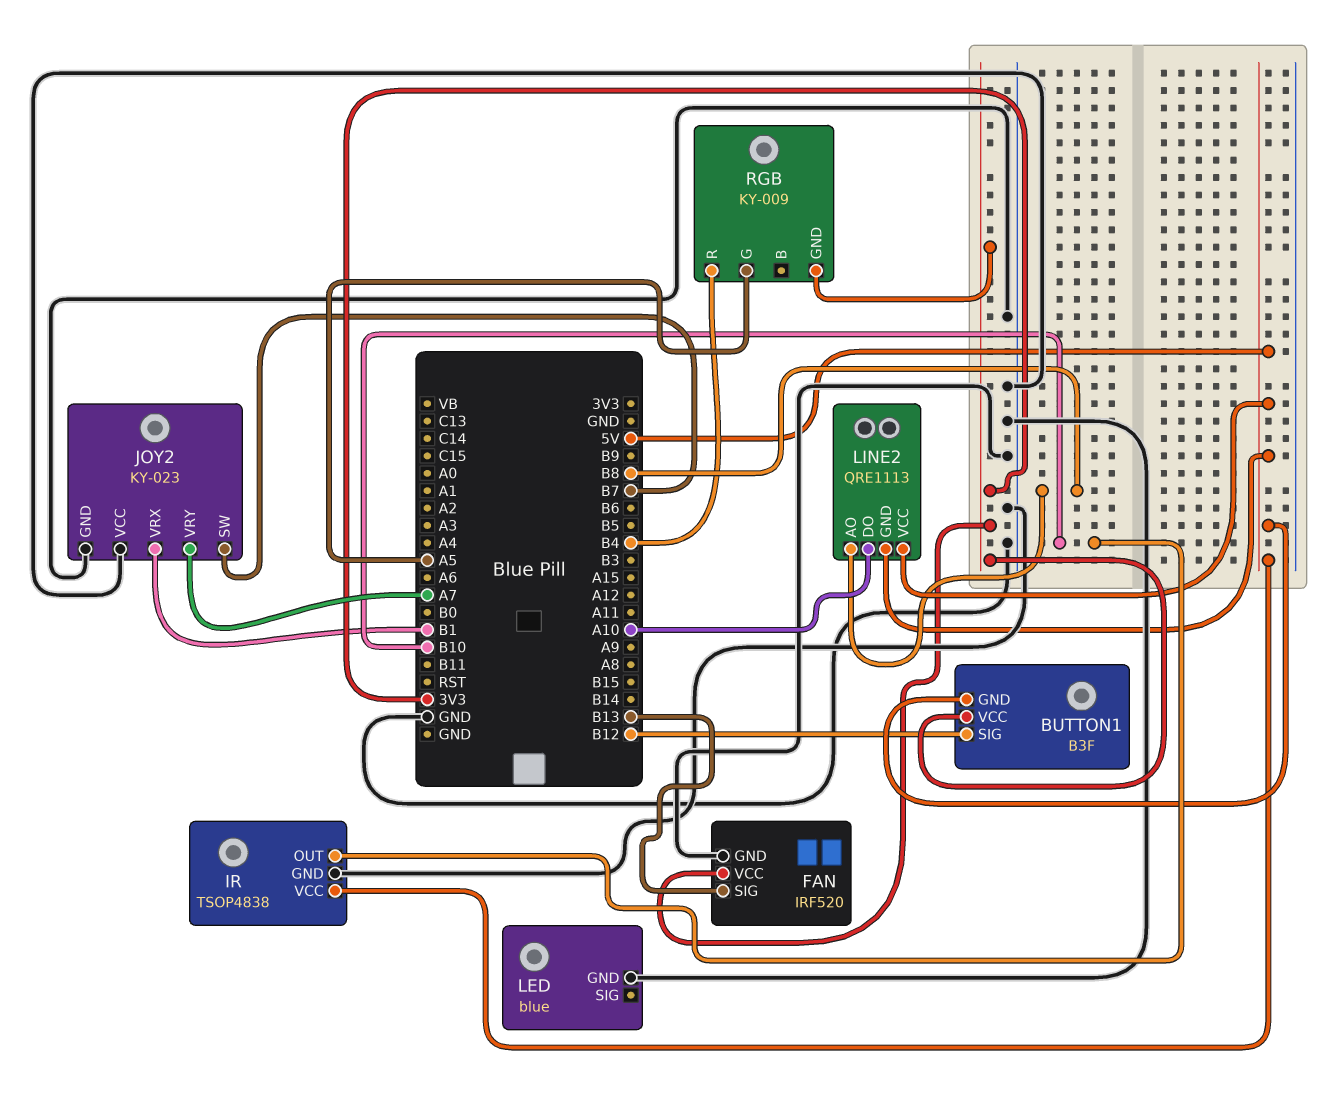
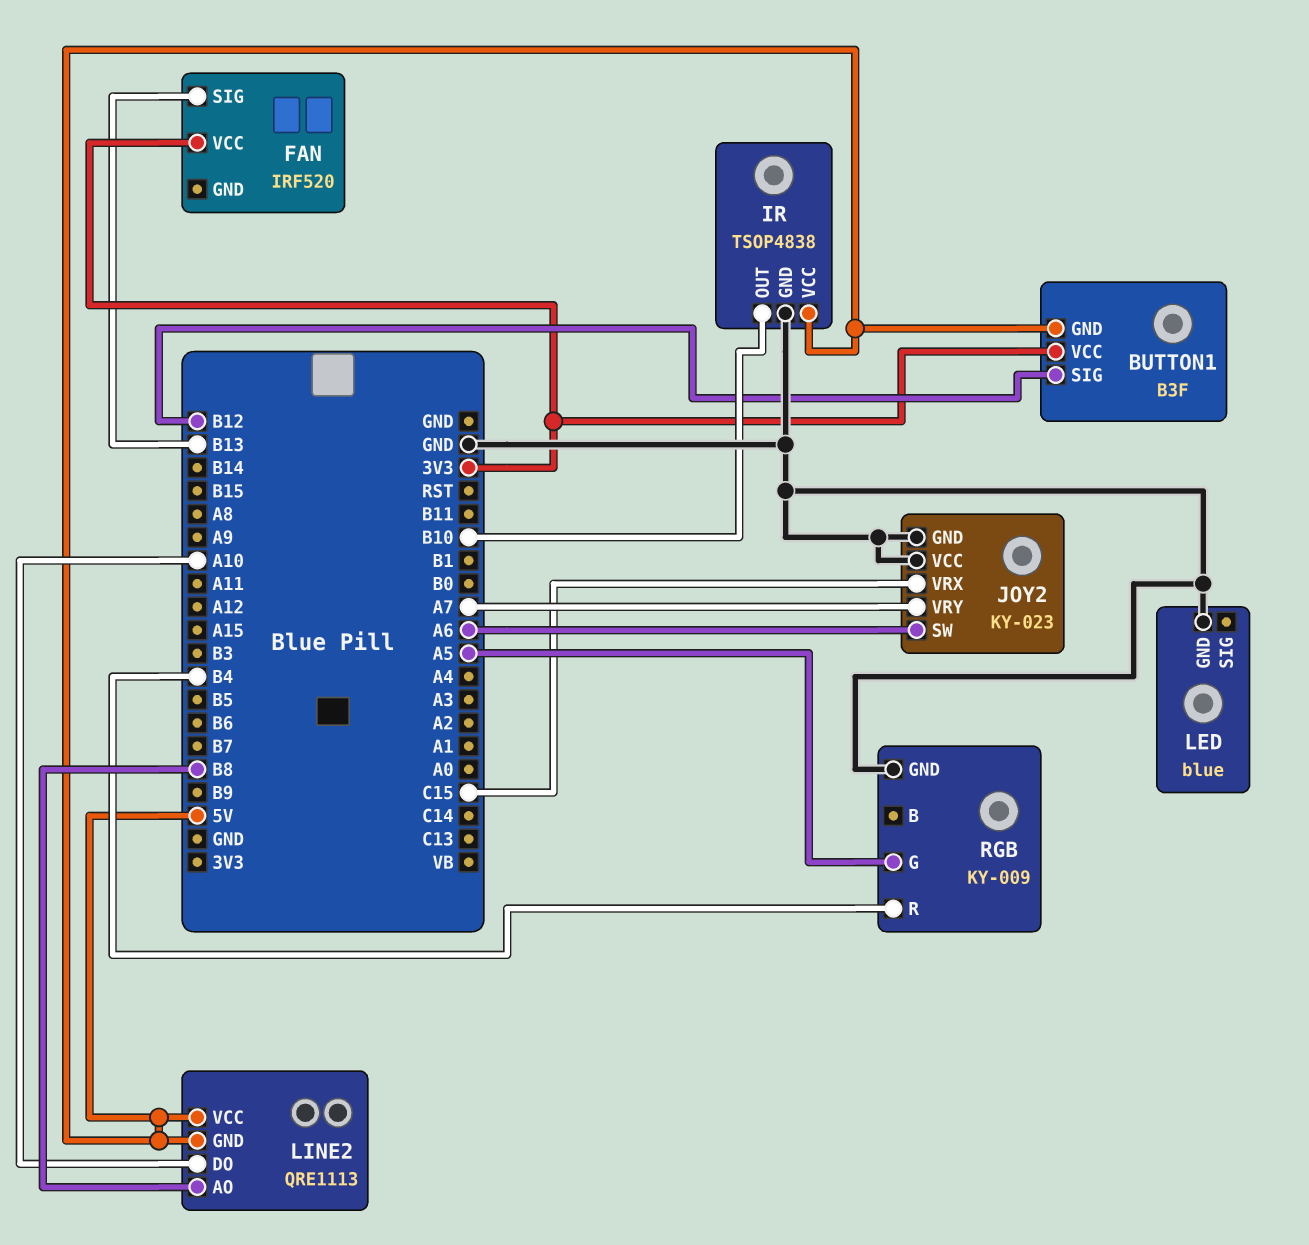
FAN pin GND: GND -> none
JOY2 pin SW: B7 -> A6
JOY2 pin VRX: B1 -> C15
RGB pin GND: 3V3 -> GND

